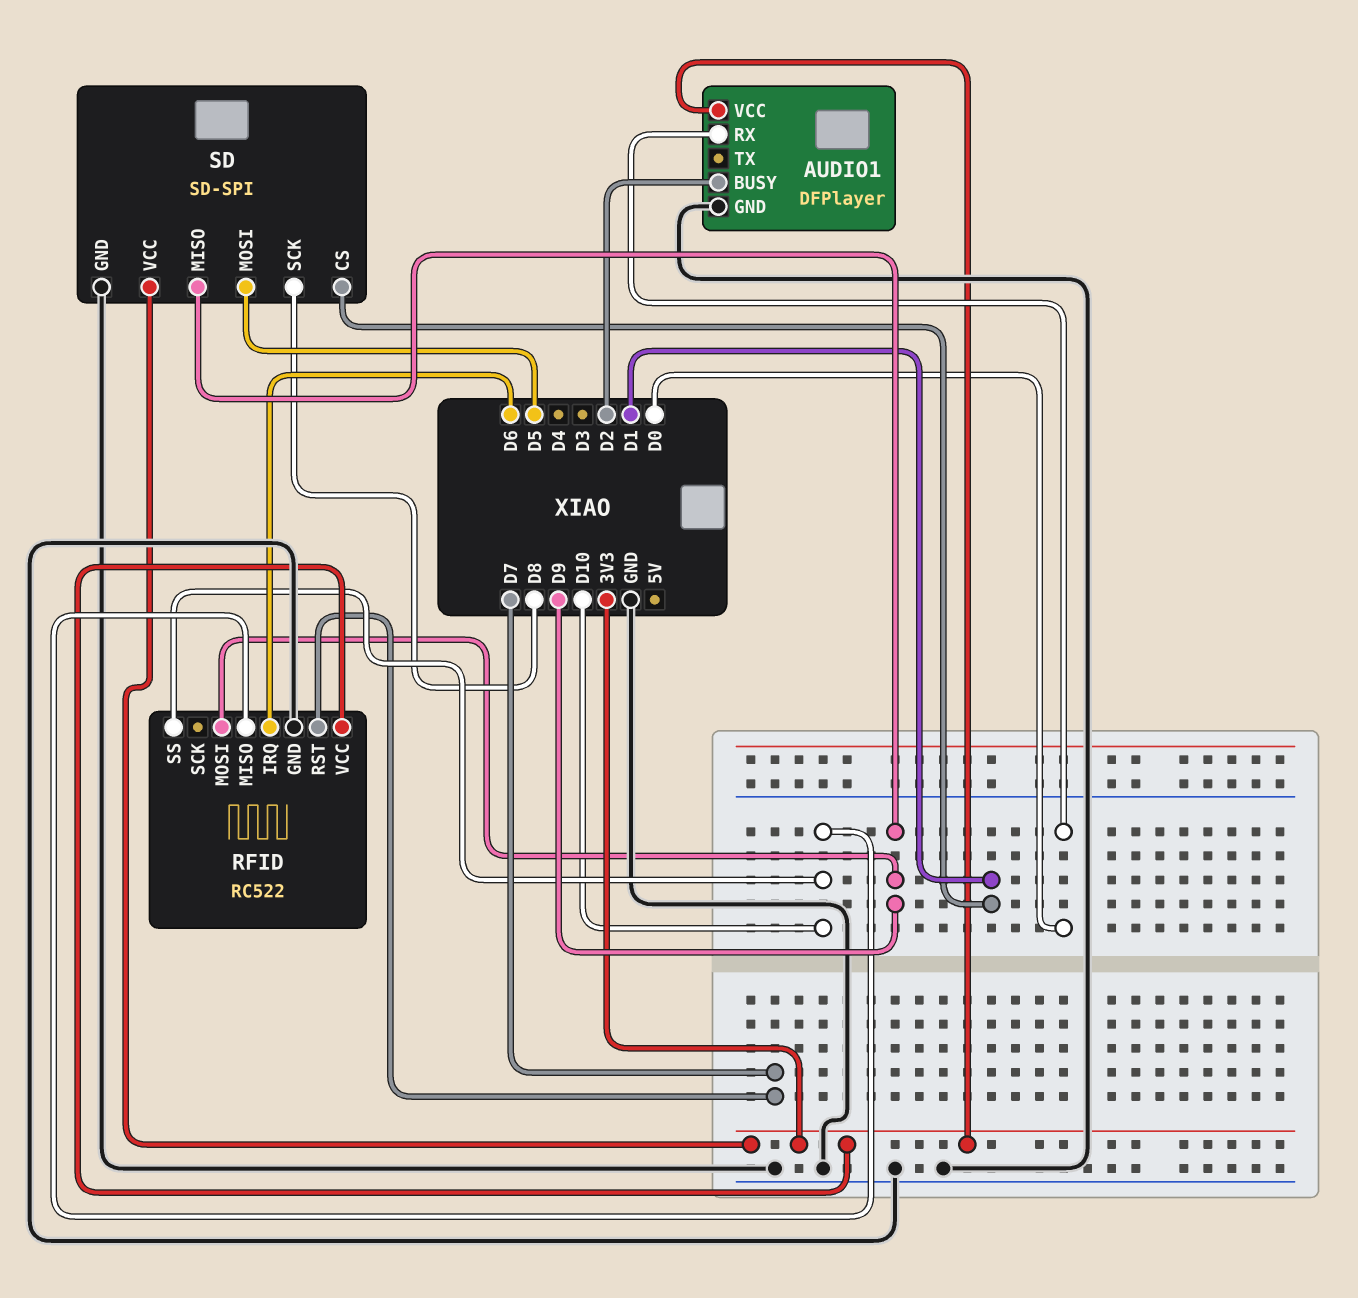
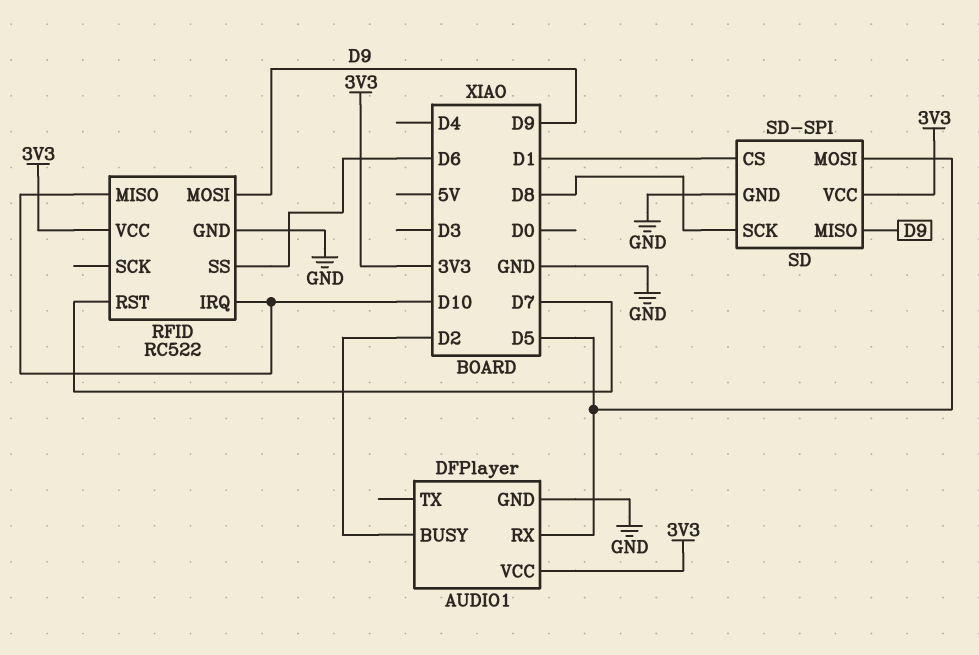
AUDIO1 pin RX: D0 -> D5
RFID pin IRQ: D6 -> D10
RFID pin SS: D10 -> D6

